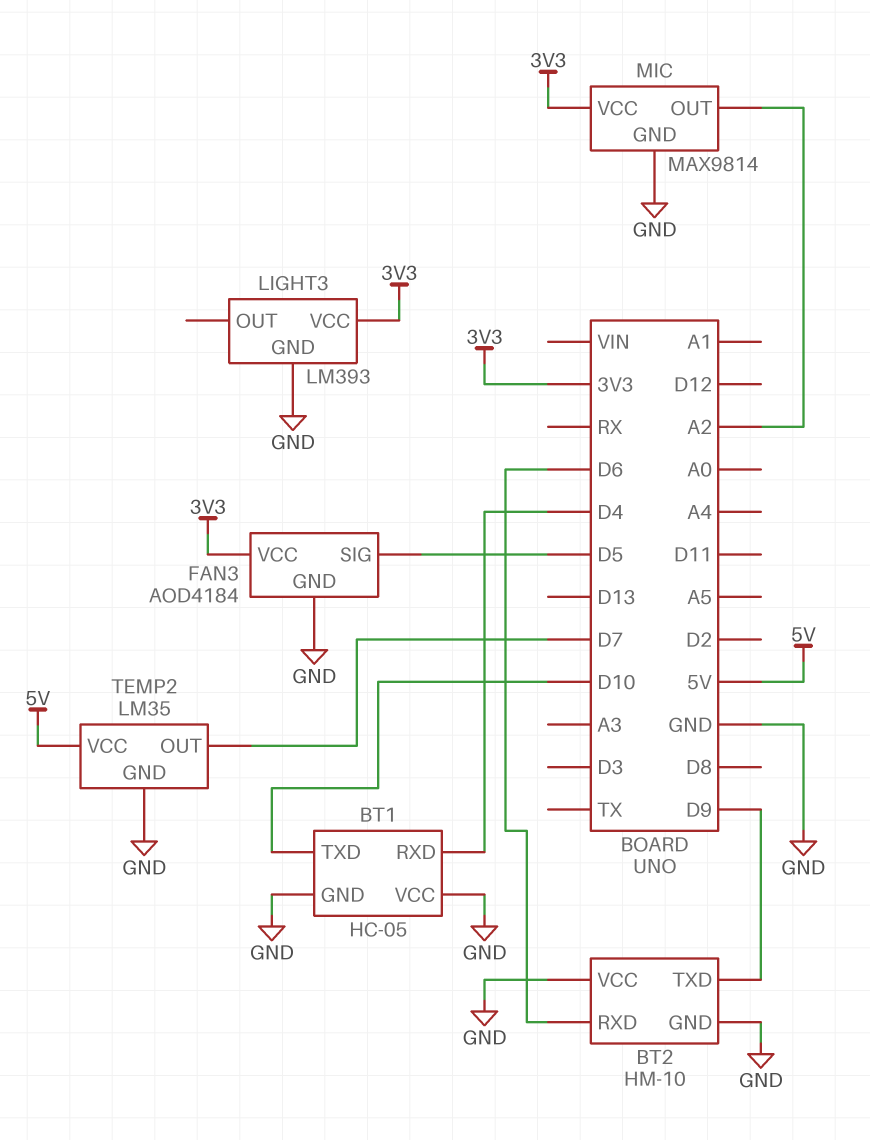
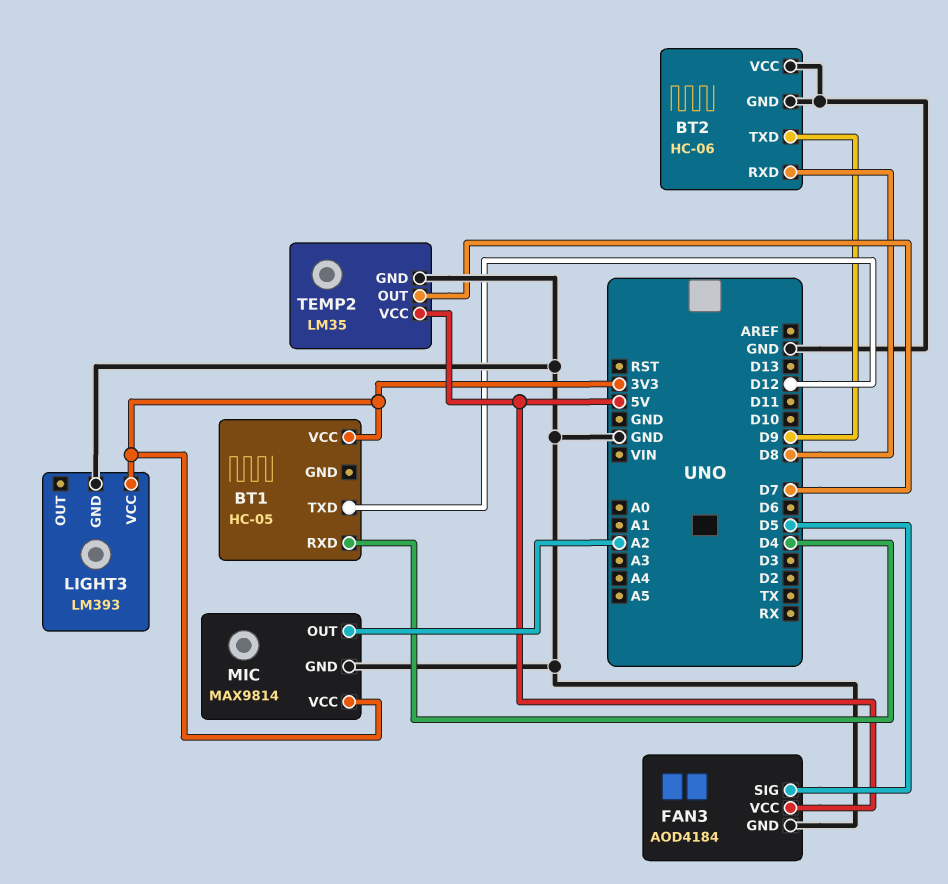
BT1 pin GND: GND -> none
BT1 pin TXD: D10 -> D12
BT1 pin VCC: GND -> 3V3
BT2: HM-10 -> HC-06
BT2 pin RXD: D6 -> D8
FAN3 pin VCC: 3V3 -> 5V

